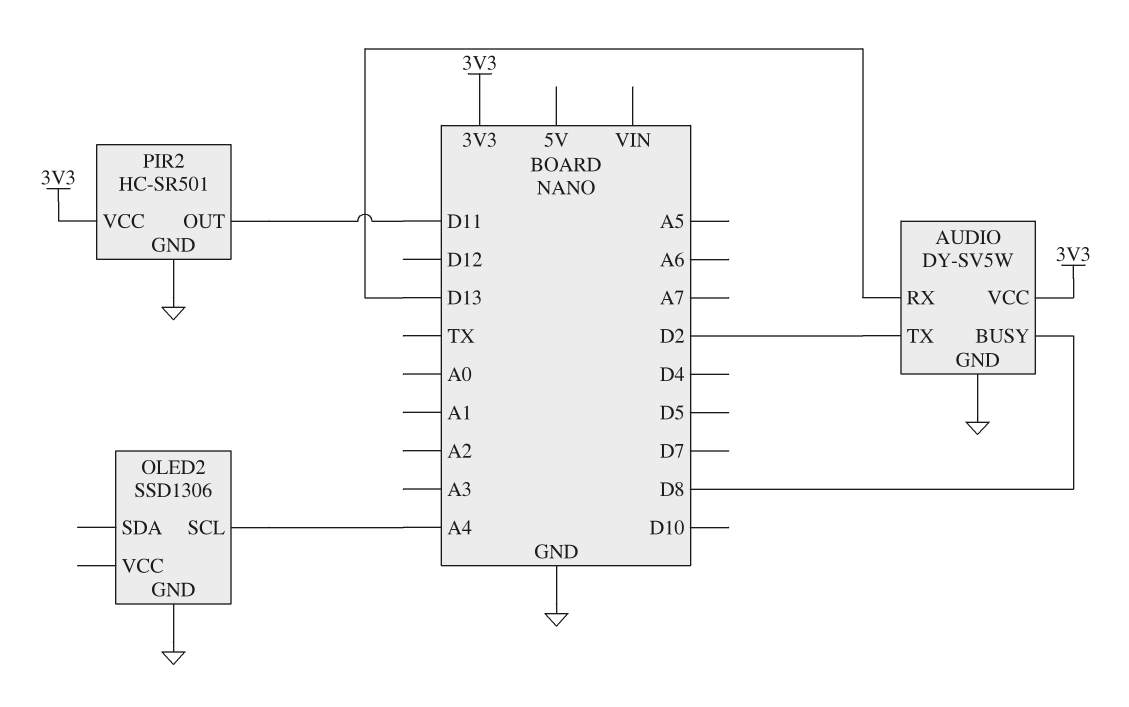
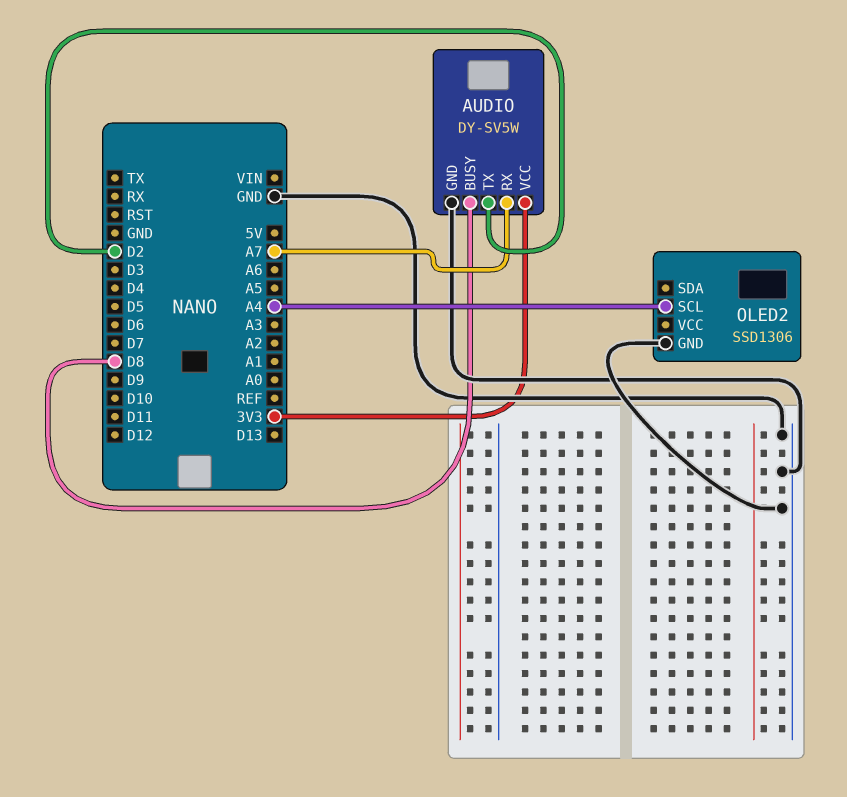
AUDIO pin RX: D13 -> A7
PIR2: HC-SR501 -> none
PIR2 pin GND: GND -> none
PIR2 pin OUT: D11 -> none
PIR2 pin VCC: 3V3 -> none

